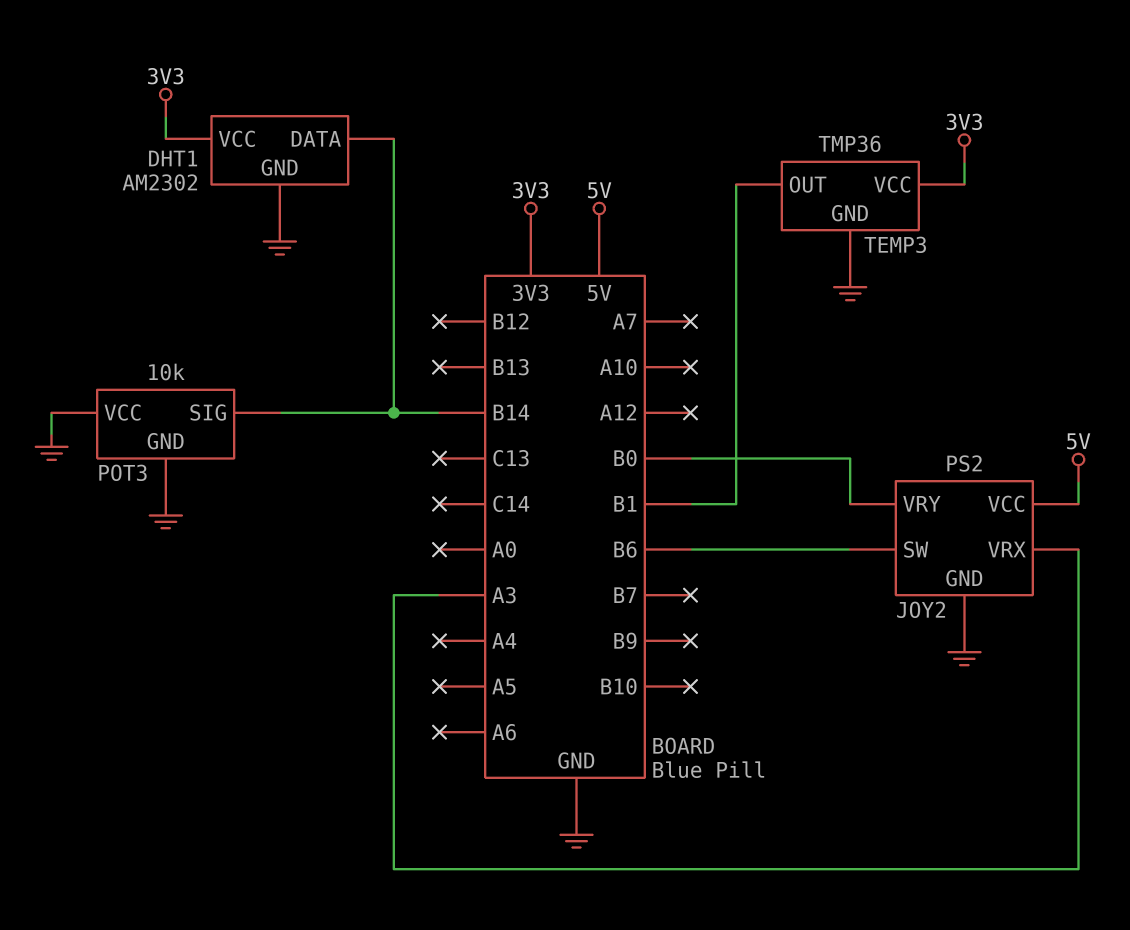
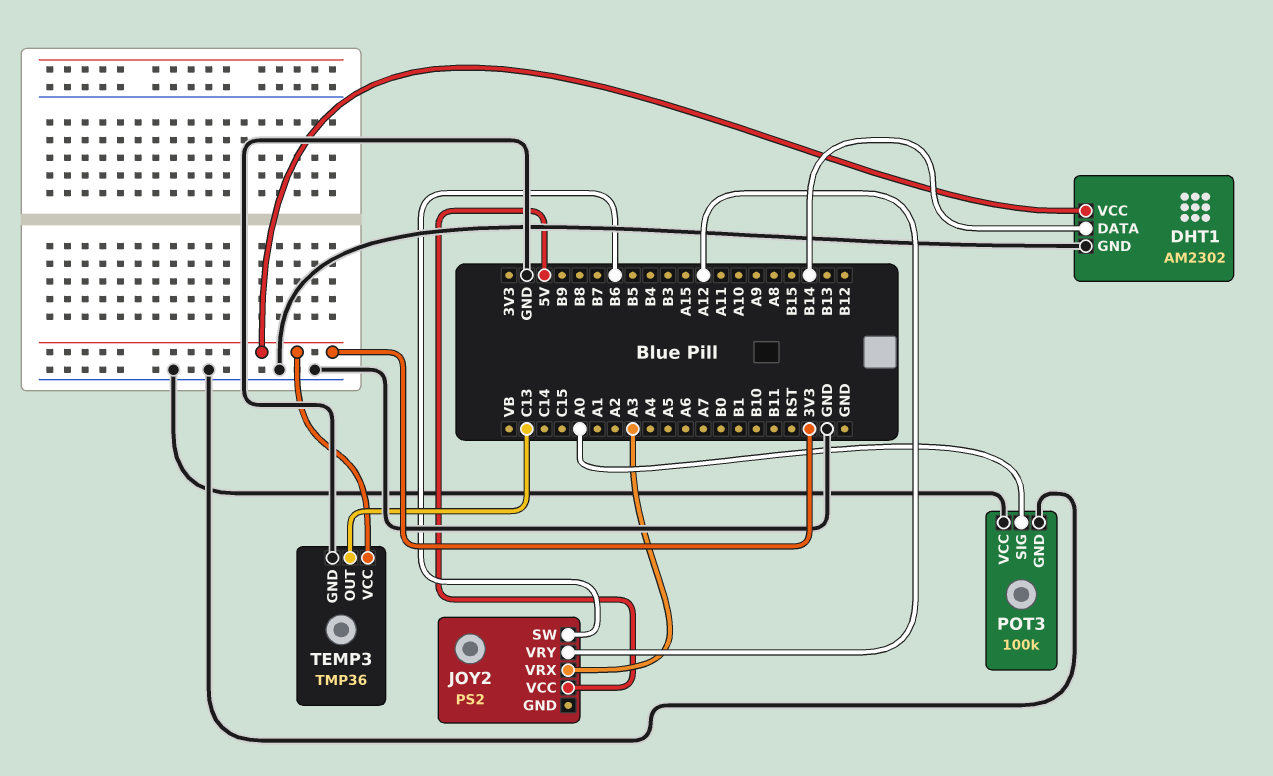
JOY2 pin GND: GND -> none
JOY2 pin VRY: B0 -> A12
POT3: 10k -> 100k
POT3 pin SIG: B14 -> A0
TEMP3 pin OUT: B1 -> C13

